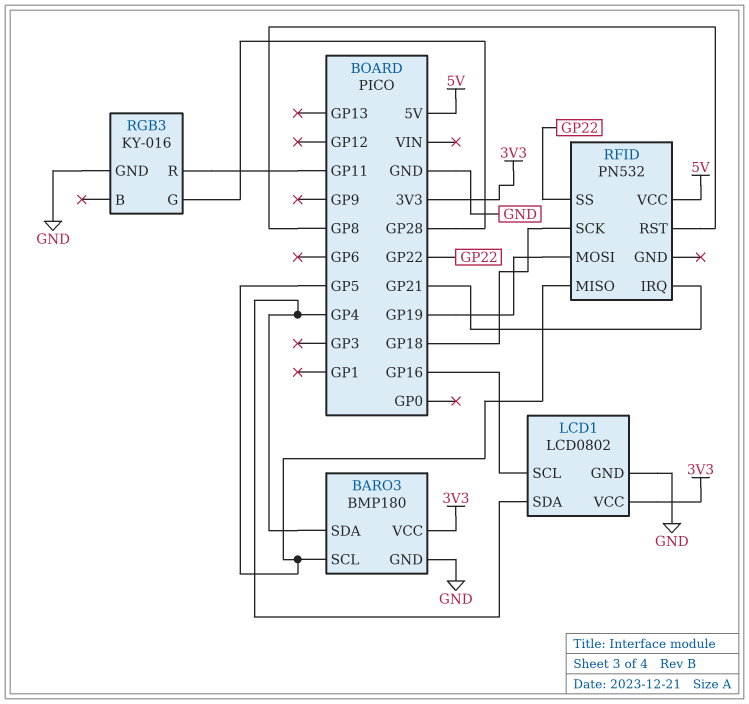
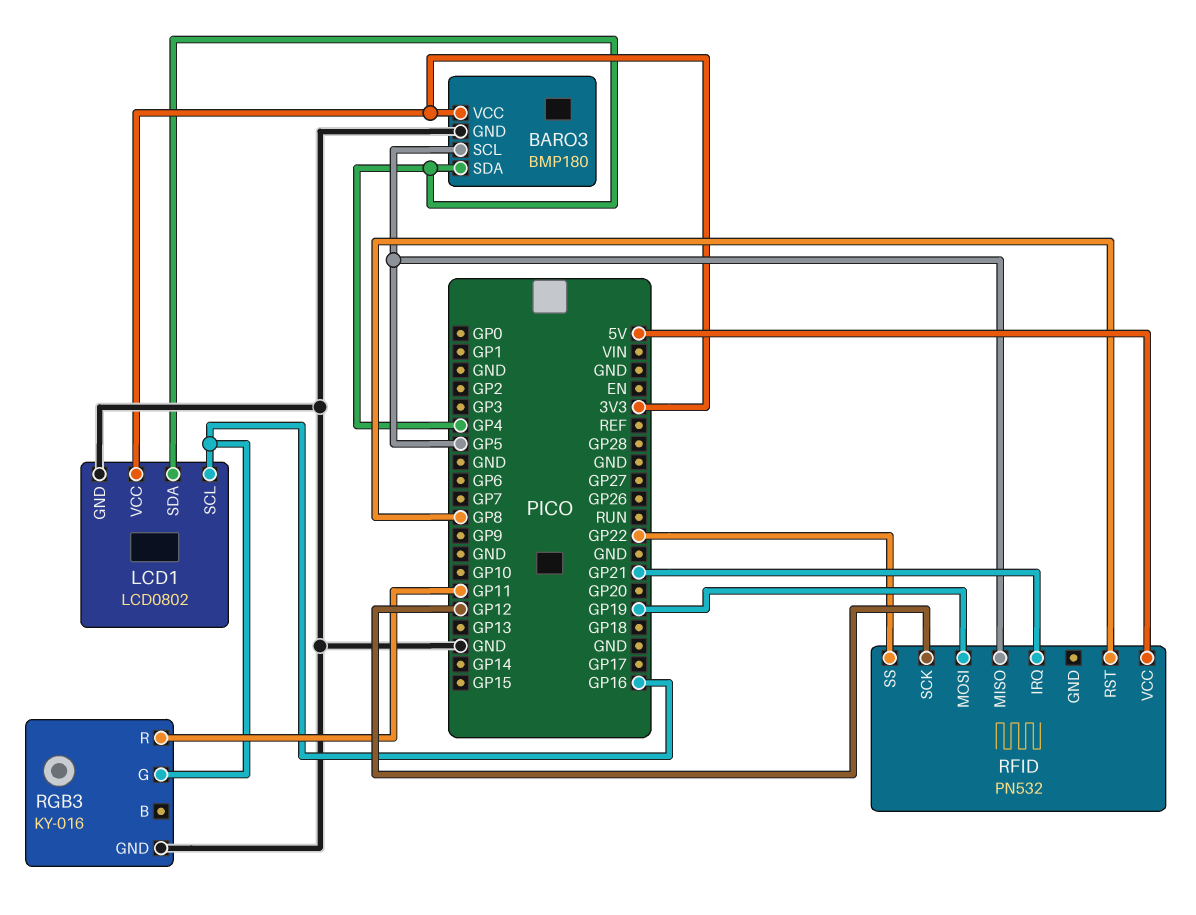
RFID pin SCK: GP18 -> GP12
RGB3 pin G: GP28 -> GP16

